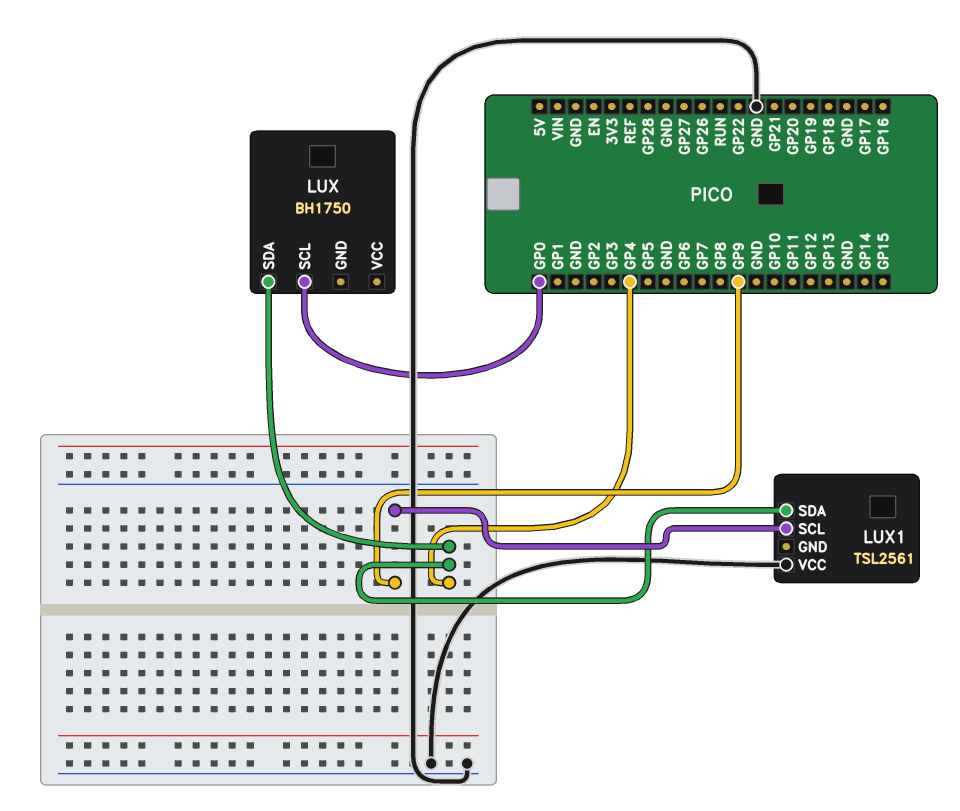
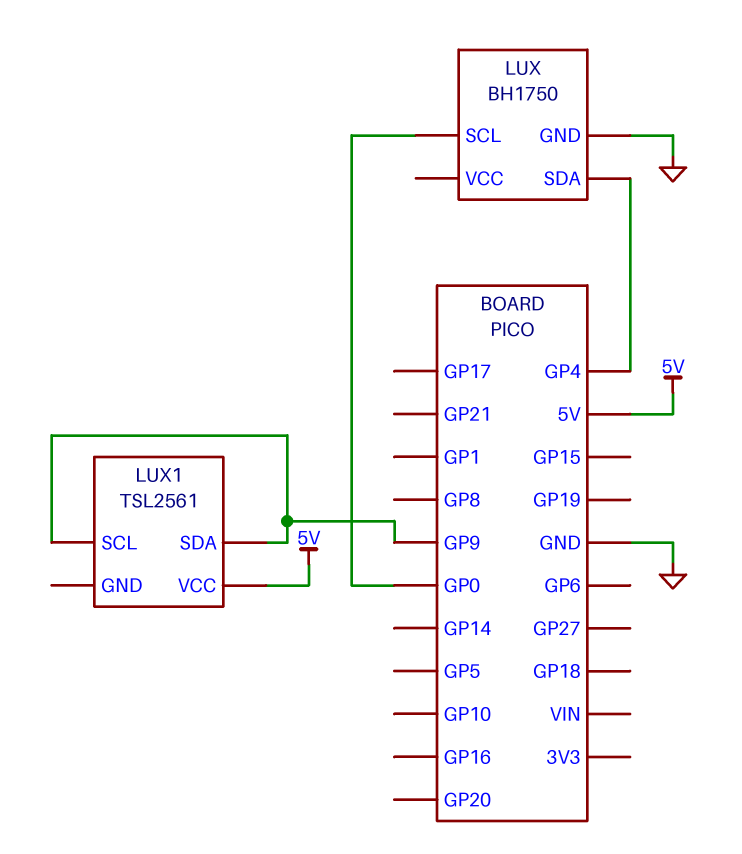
LUX pin GND: none -> GND
LUX1 pin SDA: GP4 -> GP9
LUX1 pin VCC: GND -> 5V

